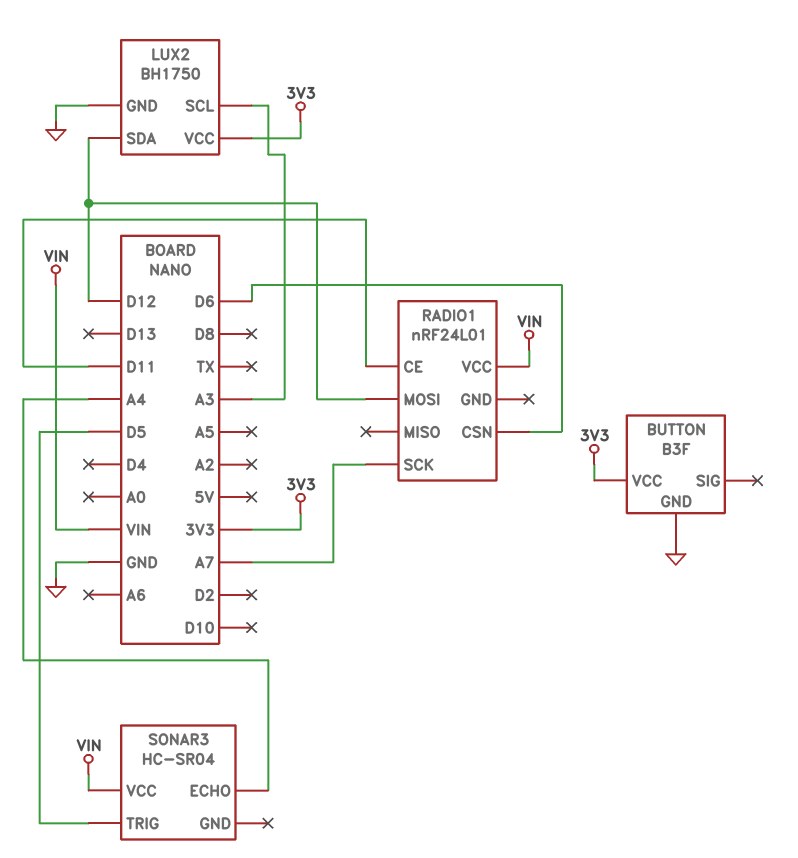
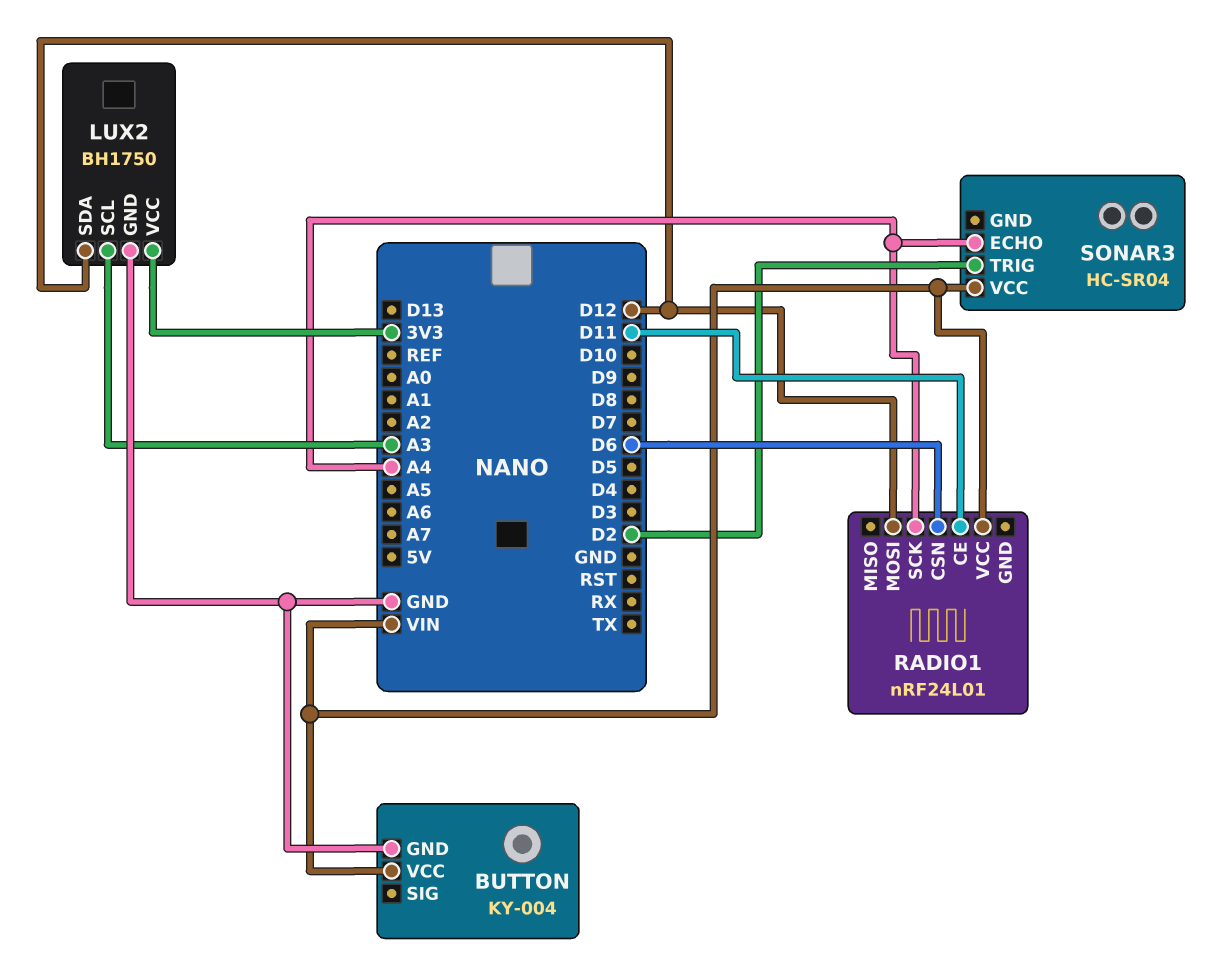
BUTTON: B3F -> KY-004
BUTTON pin VCC: 3V3 -> VIN
RADIO1 pin SCK: A7 -> A4
SONAR3 pin TRIG: D5 -> D2

